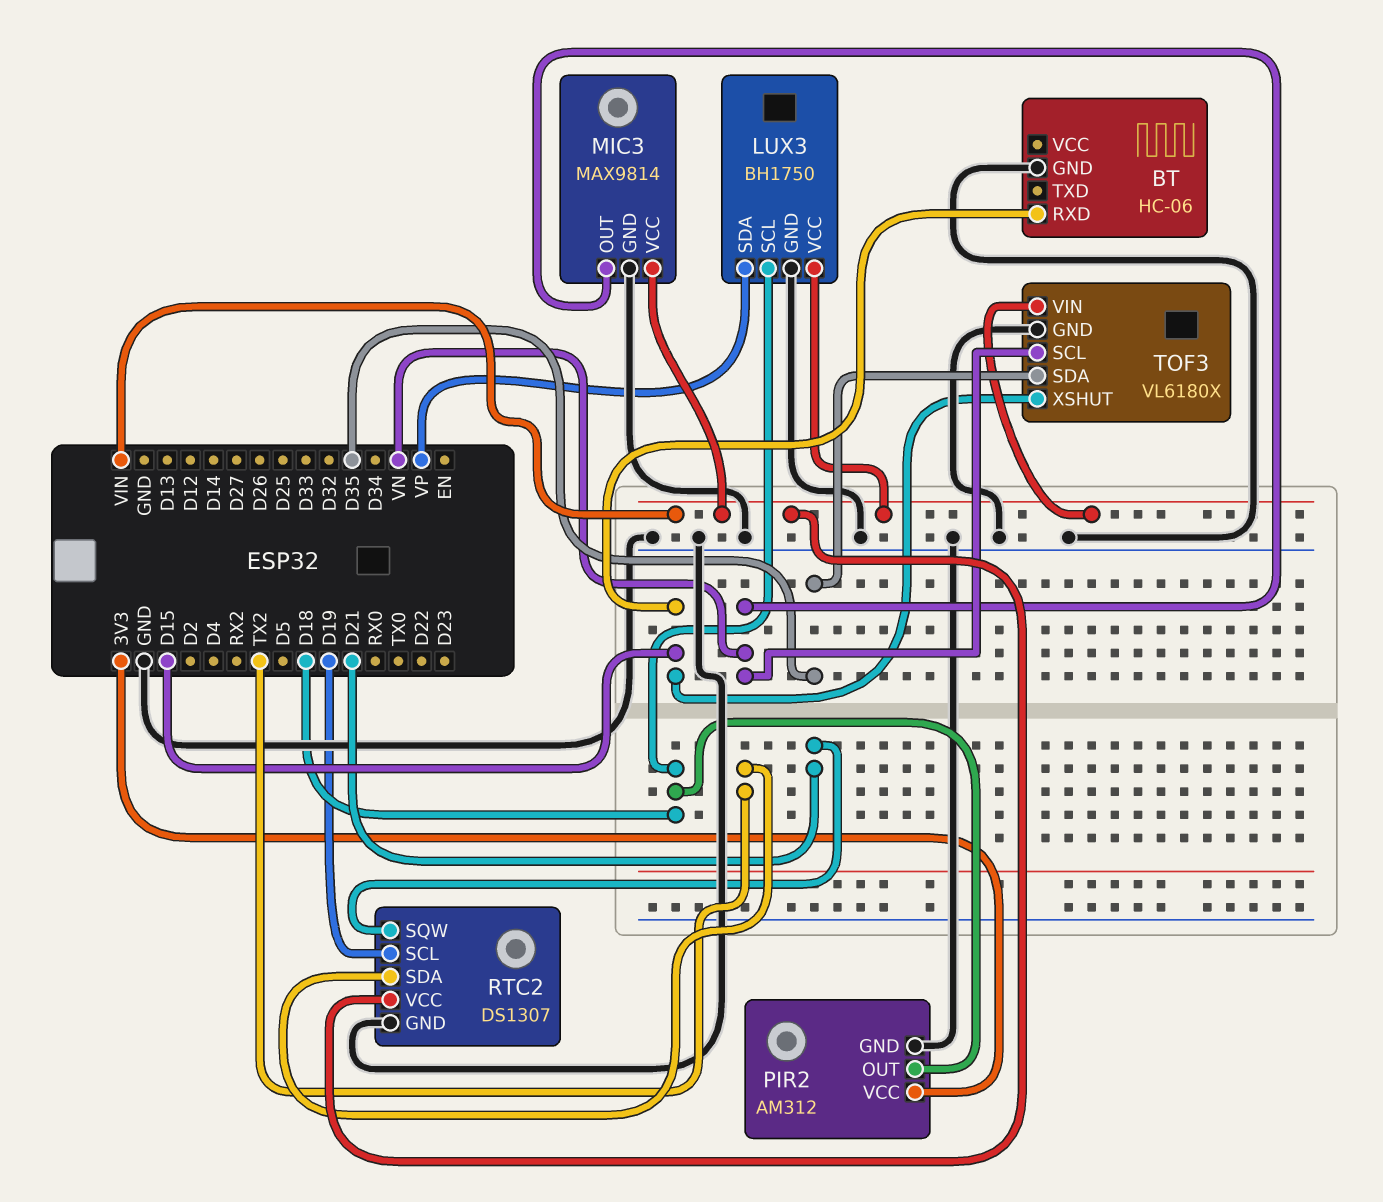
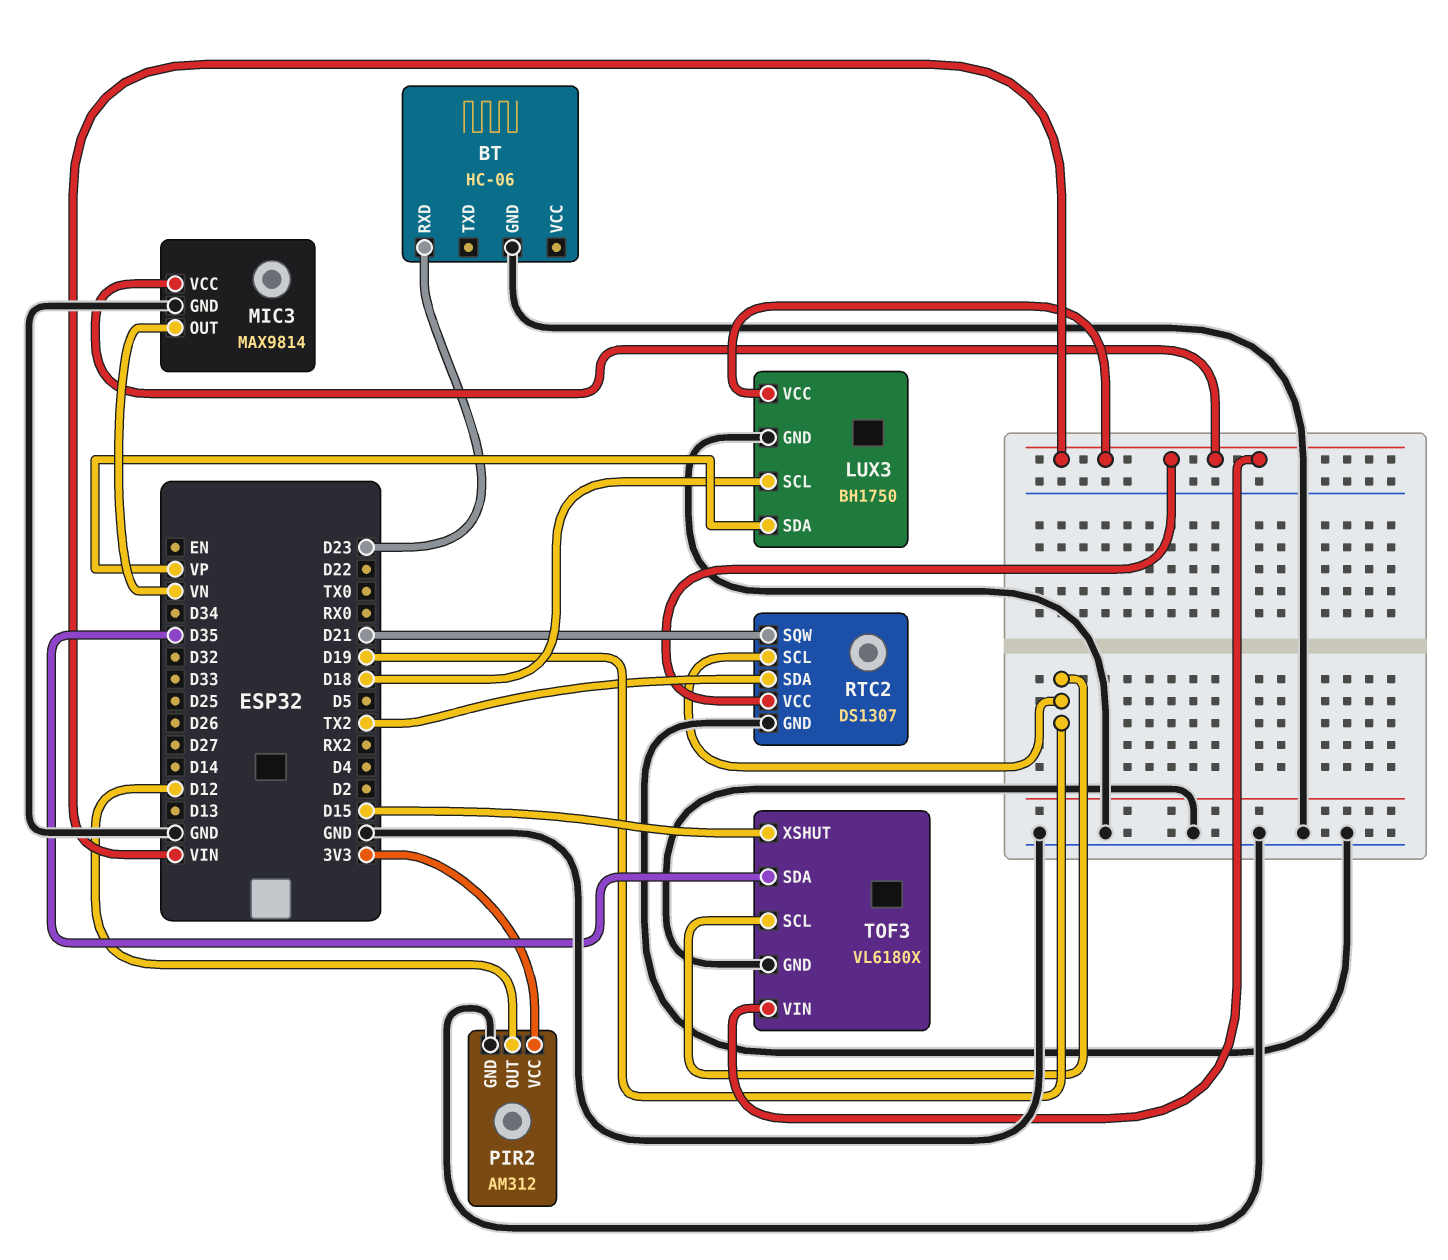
BT pin RXD: D15 -> D23
PIR2 pin OUT: D18 -> D12
TOF3 pin SCL: VN -> D19

